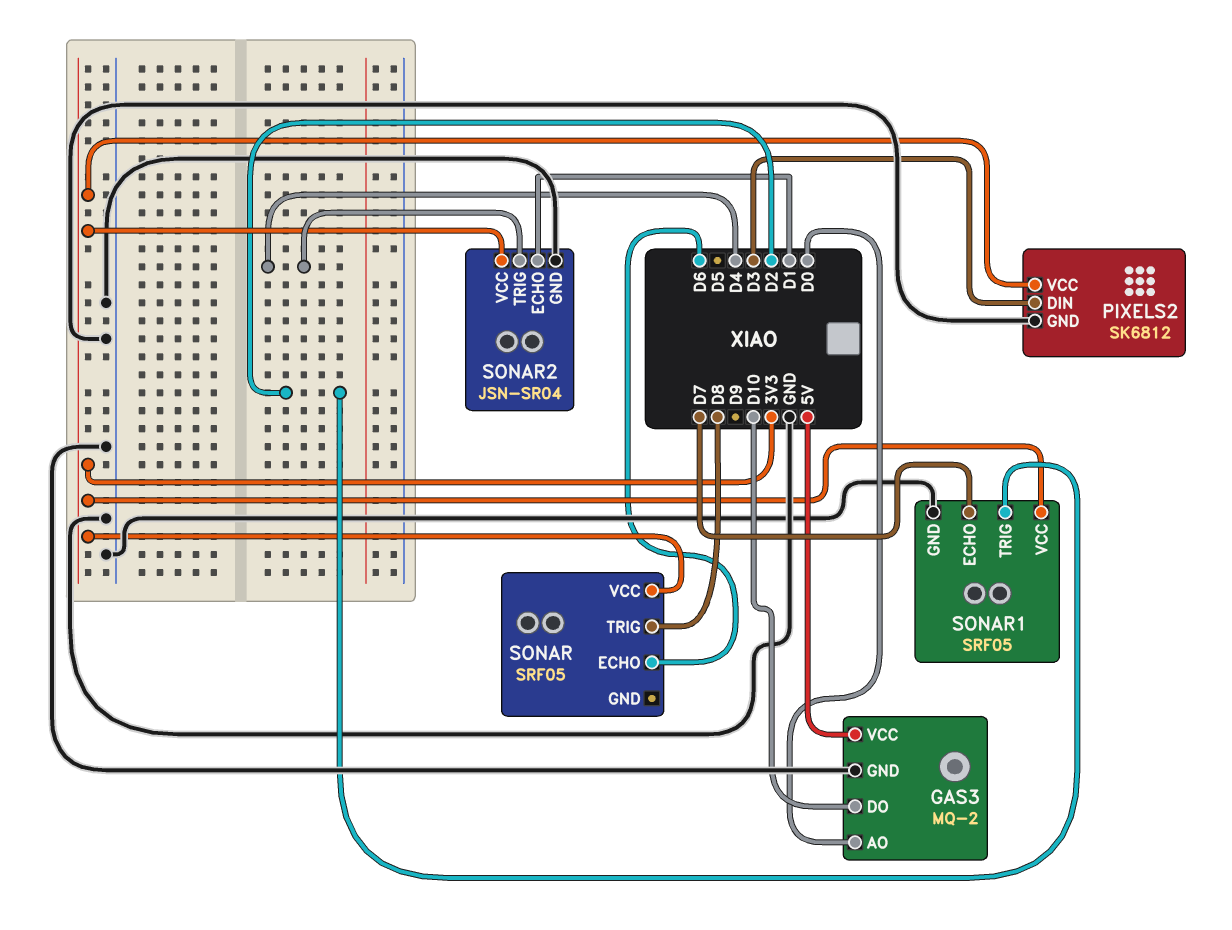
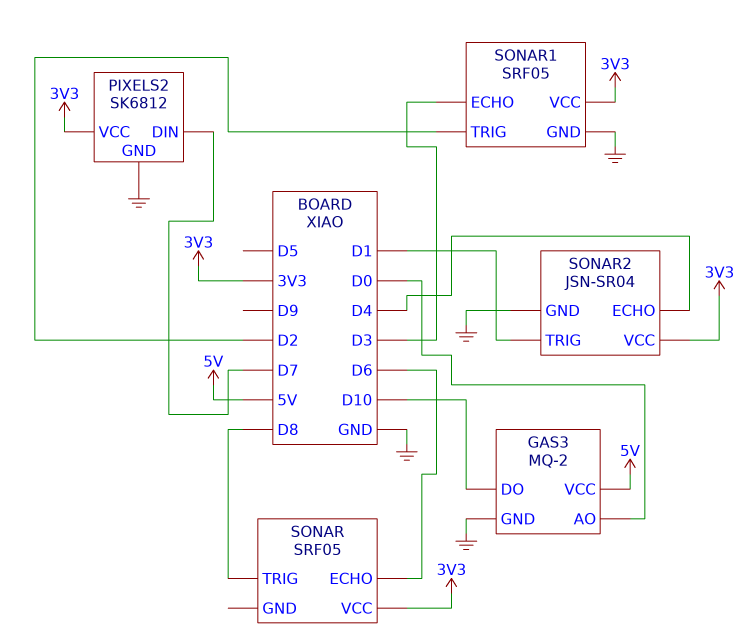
PIXELS2 pin DIN: D3 -> D7
SONAR1 pin ECHO: D7 -> D3
SONAR2 pin ECHO: D1 -> D4
SONAR2 pin TRIG: D4 -> D1

